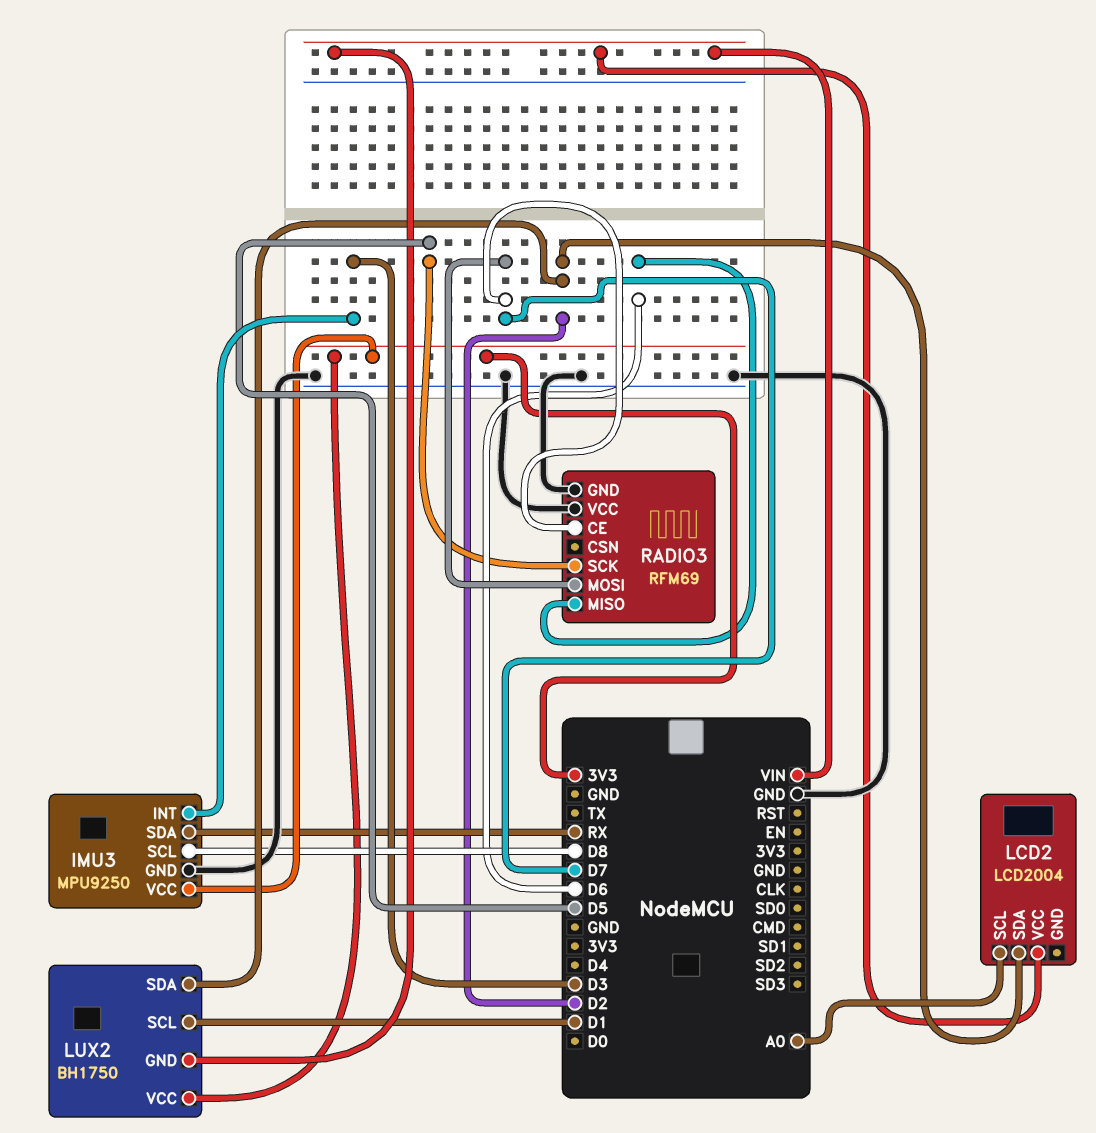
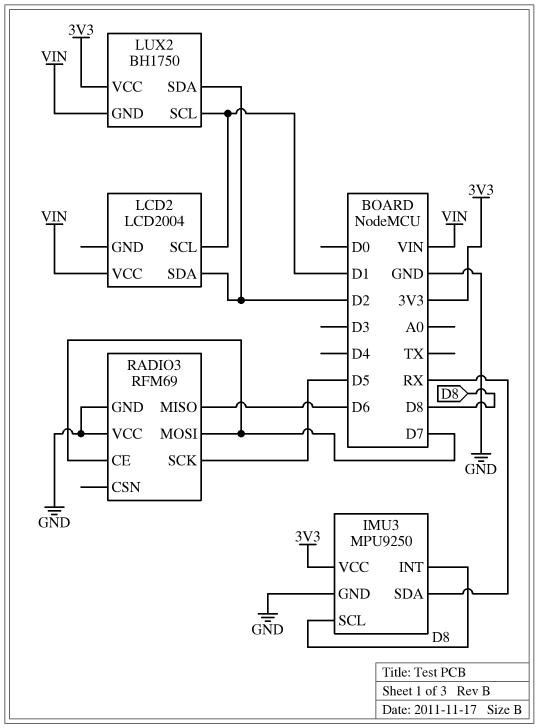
IMU3 pin INT: D3 -> D8
LCD2 pin SCL: A0 -> D1

